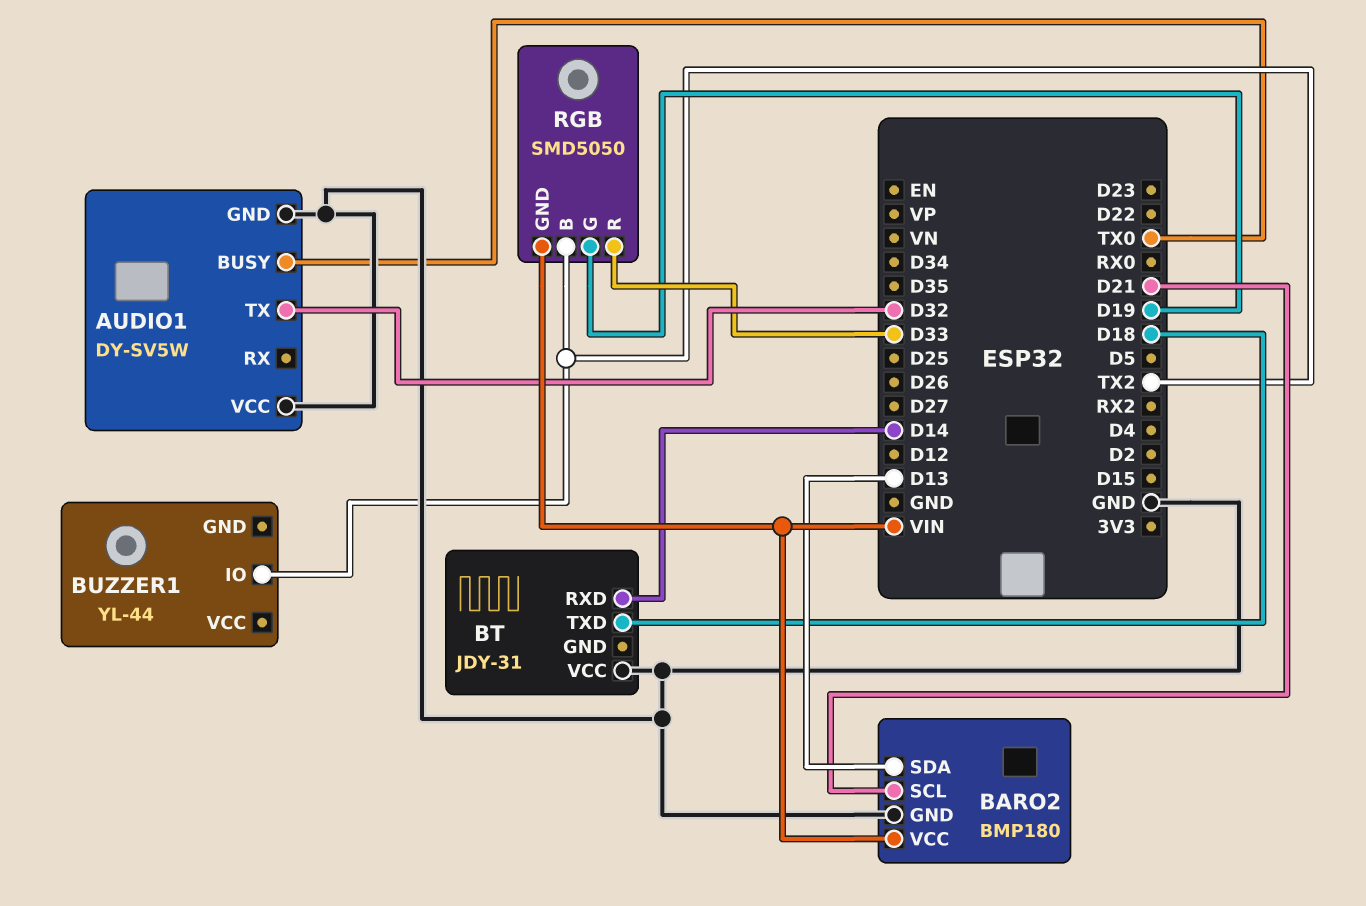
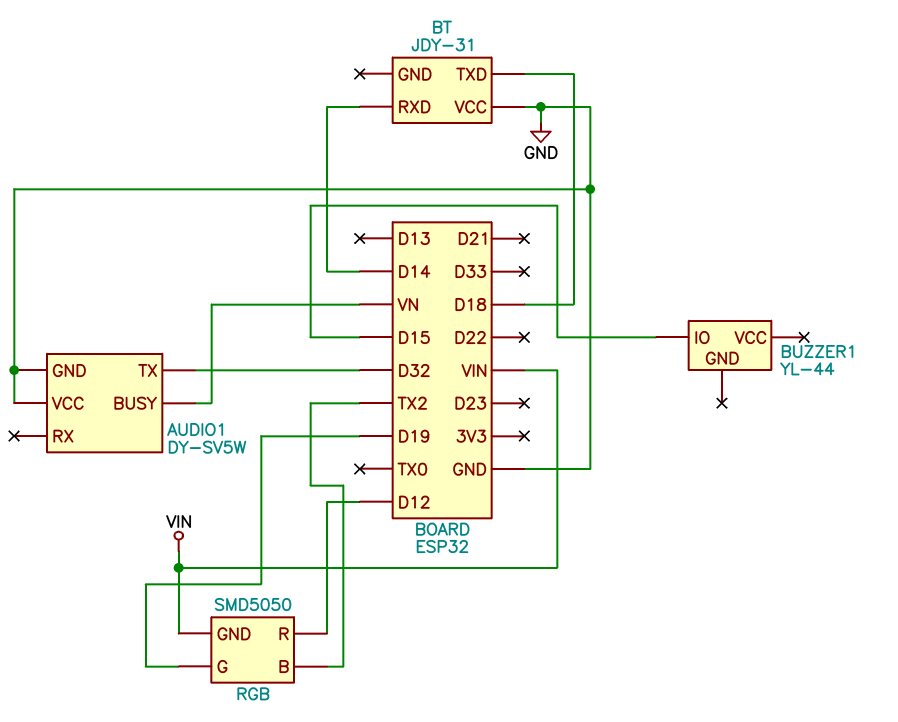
AUDIO1 pin BUSY: TX0 -> VN
BARO2: BMP180 -> none
BARO2 pin GND: GND -> none
BARO2 pin SCL: D21 -> none
BARO2 pin SDA: D13 -> none
BARO2 pin VCC: VIN -> none
BUZZER1 pin IO: TX2 -> D15
RGB pin R: D33 -> D12

